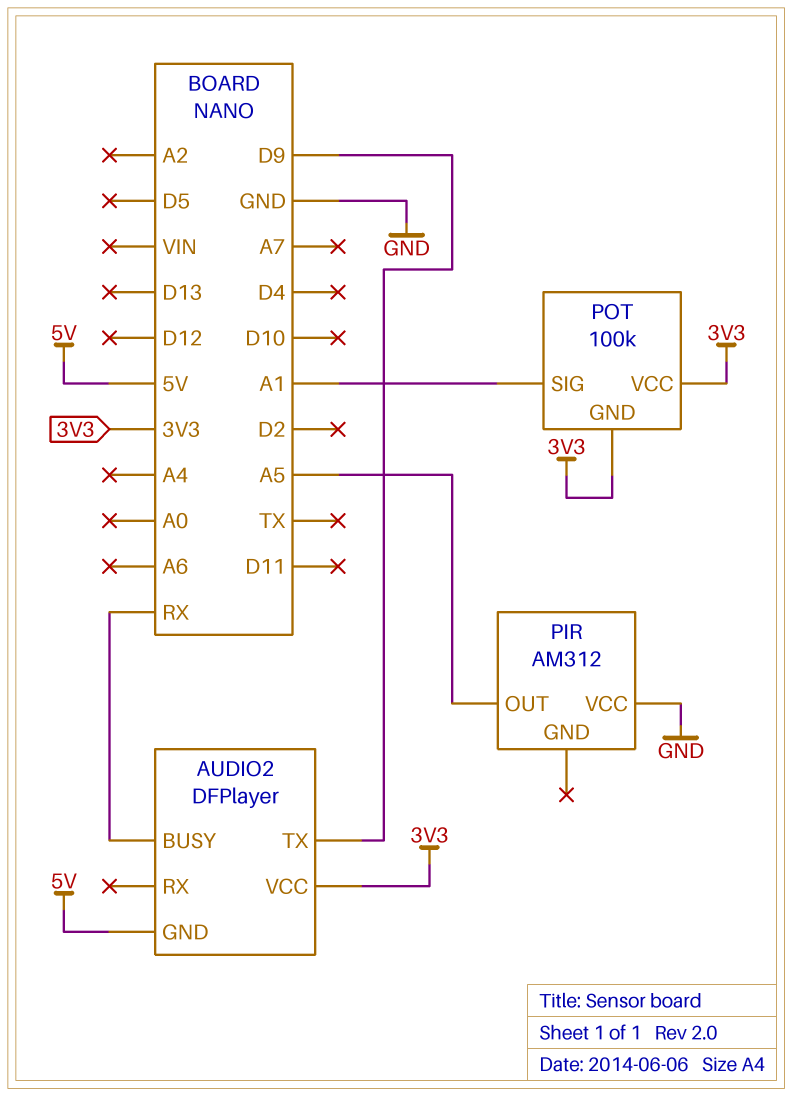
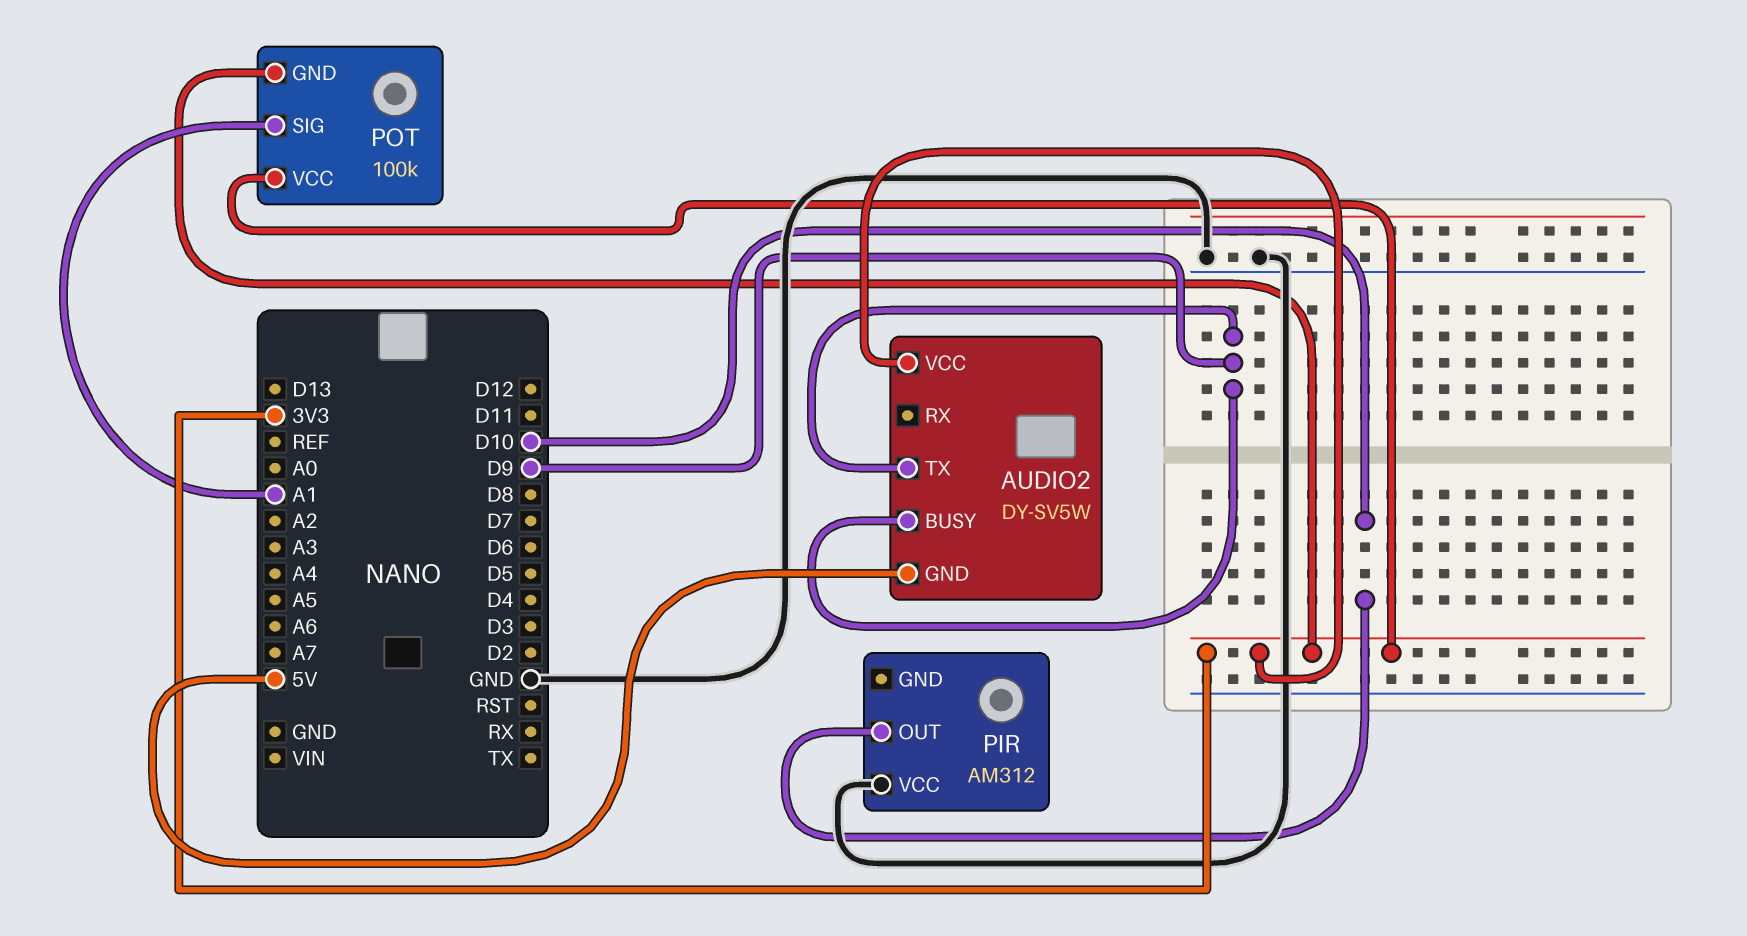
AUDIO2: DFPlayer -> DY-SV5W
AUDIO2 pin BUSY: RX -> D9
PIR pin OUT: A5 -> D10

